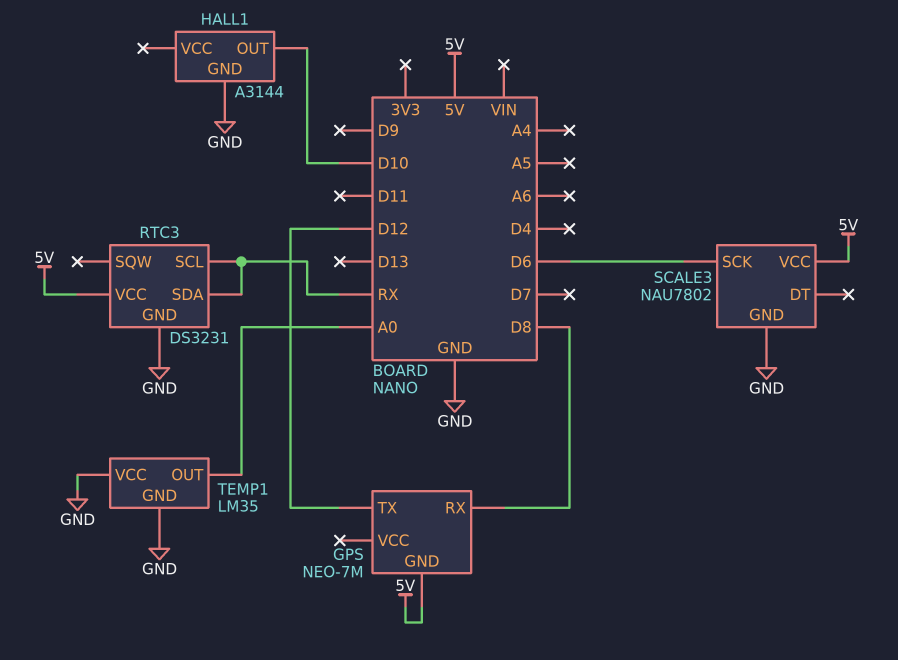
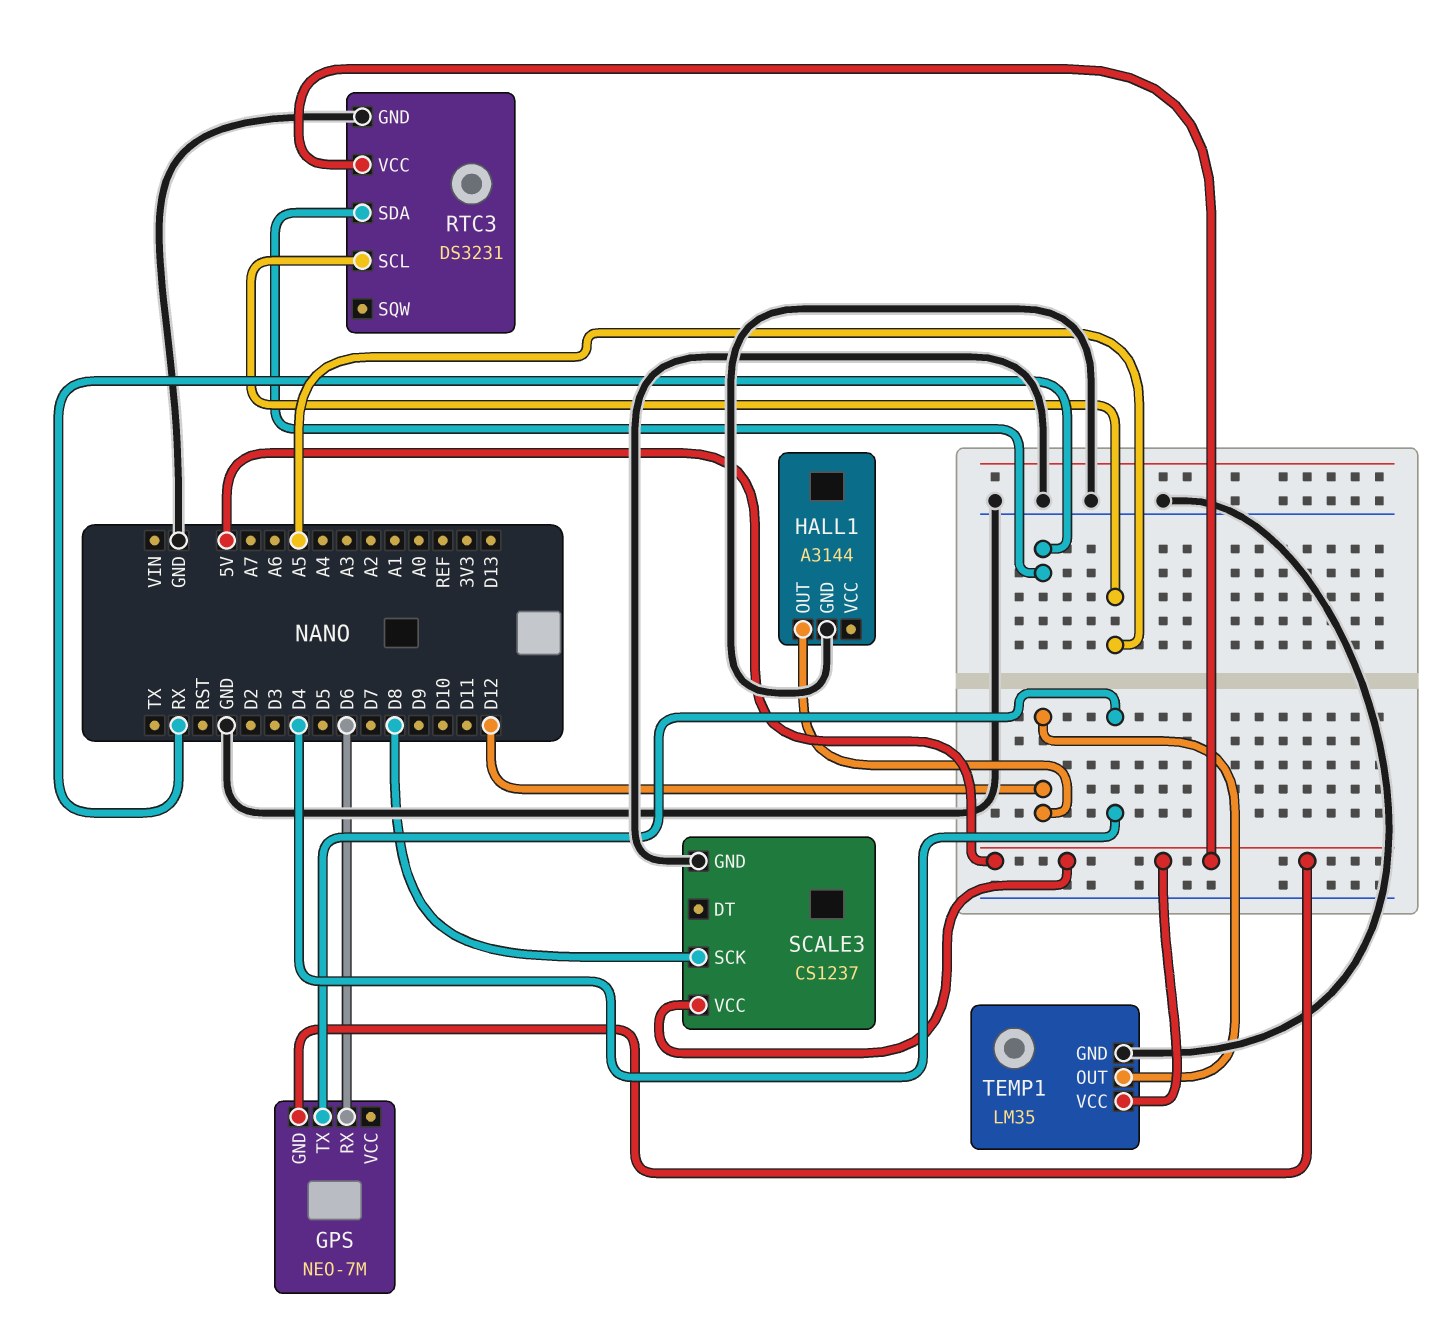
GPS pin RX: D8 -> D6
GPS pin TX: D12 -> D4
HALL1 pin OUT: D10 -> D12
RTC3 pin SCL: RX -> A5
SCALE3: NAU7802 -> CS1237
SCALE3 pin SCK: D6 -> D8
TEMP1 pin OUT: A0 -> D12
TEMP1 pin VCC: GND -> 5V

